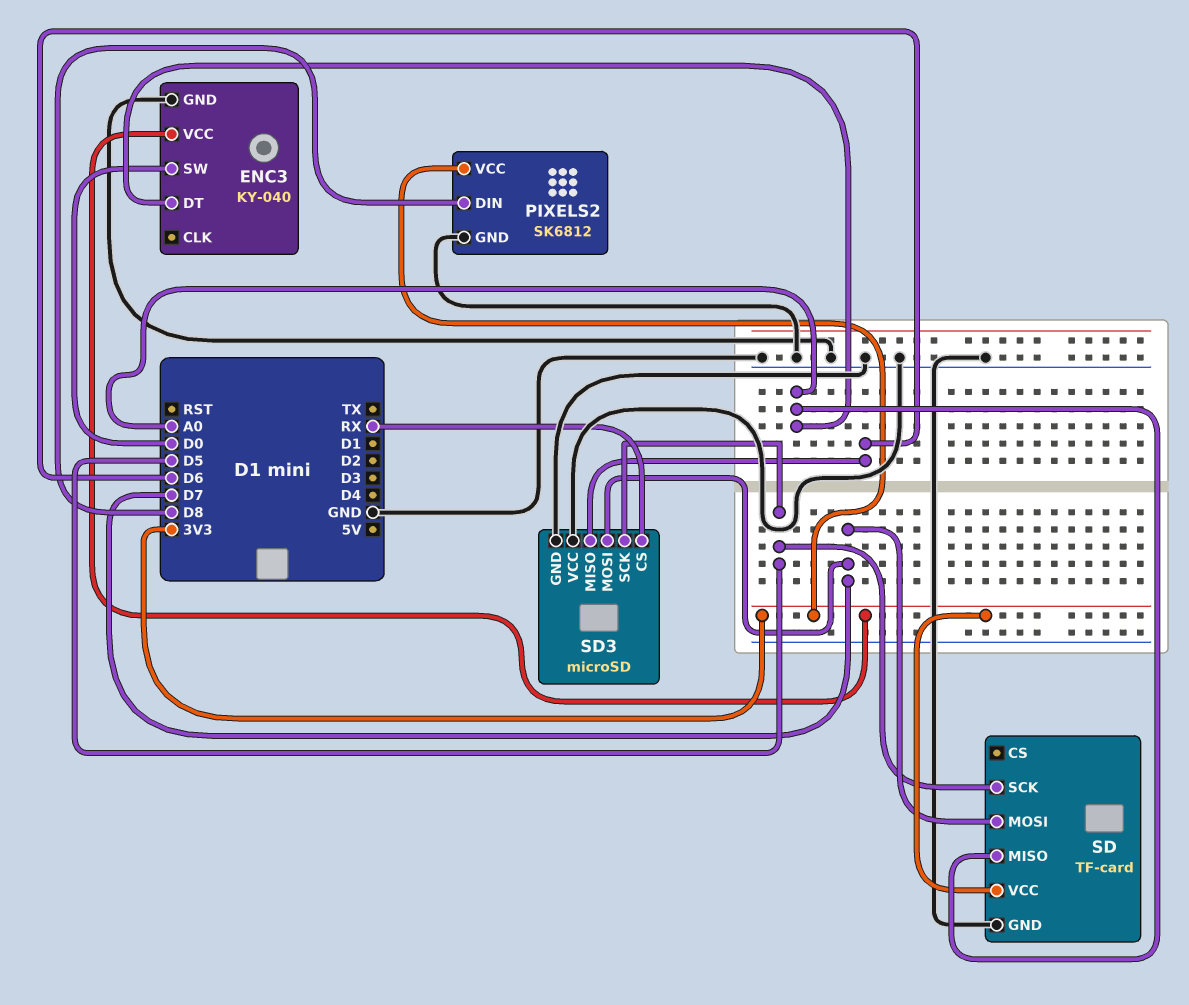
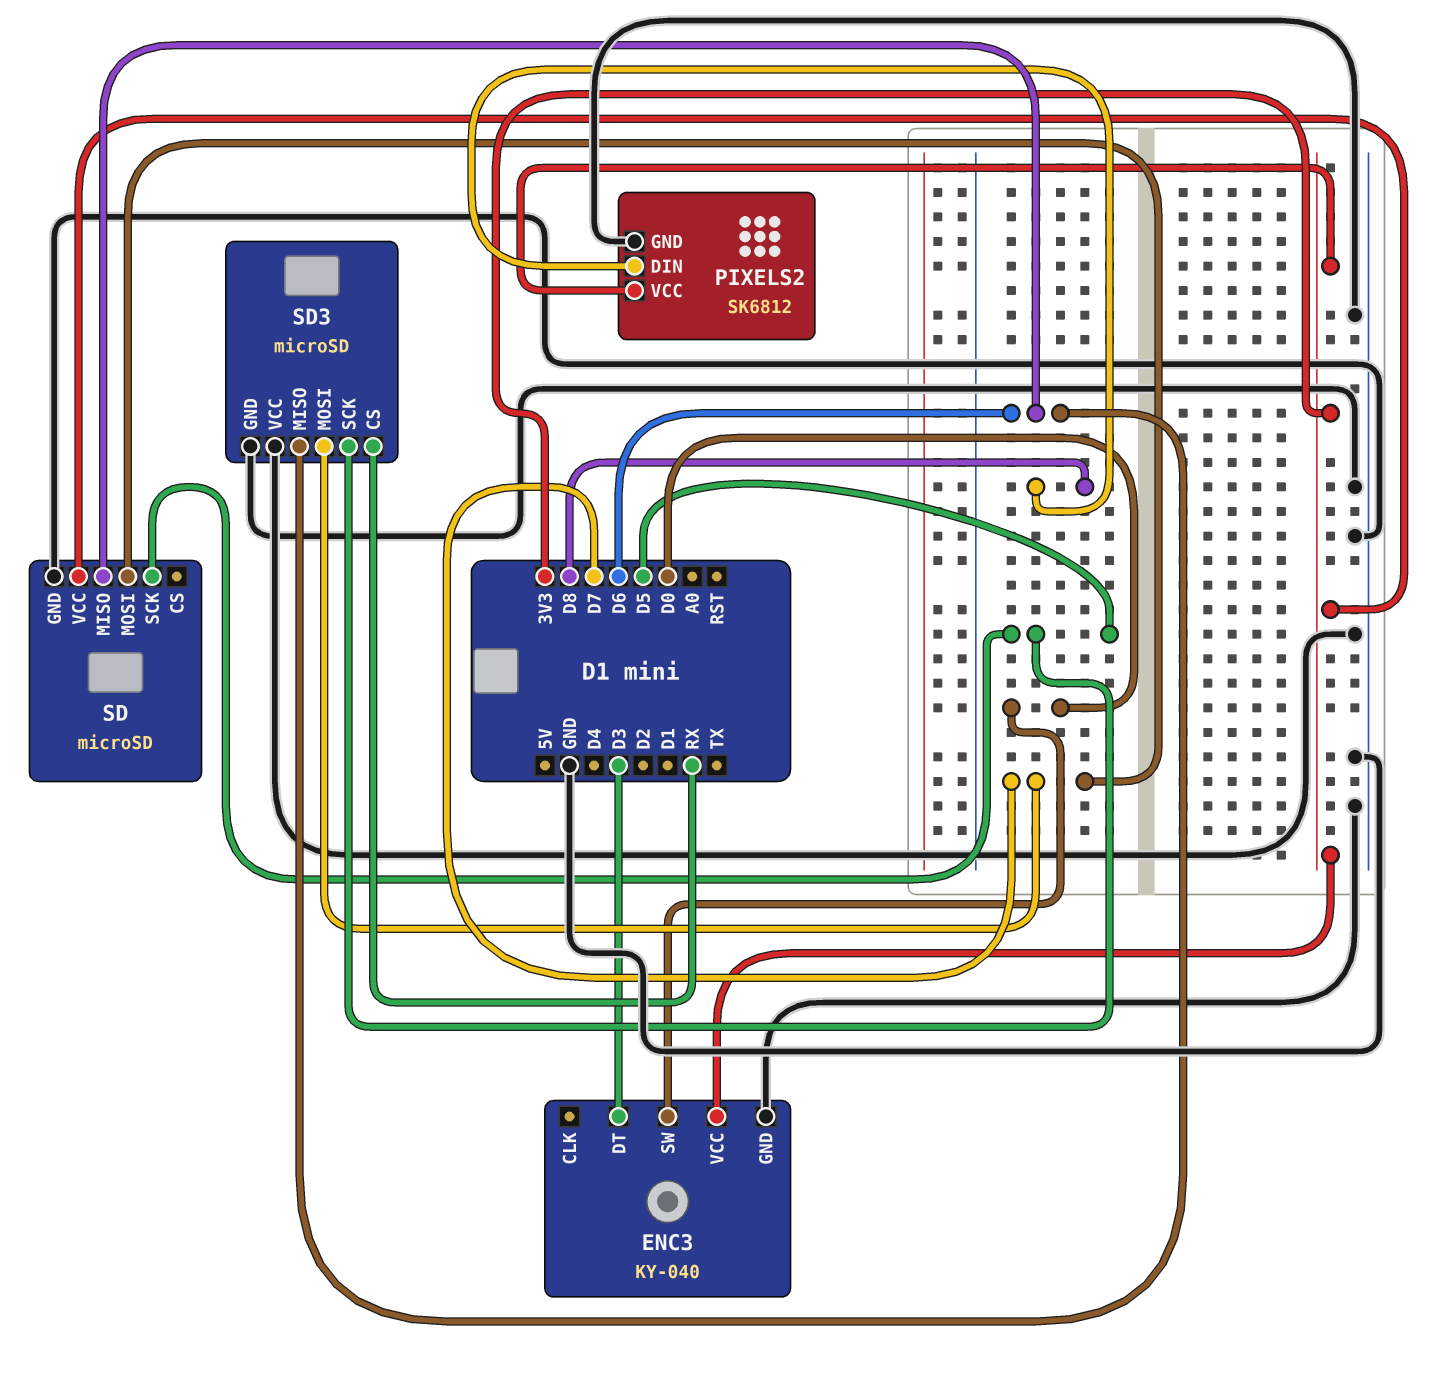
ENC3 pin DT: A0 -> D3
SD: TF-card -> microSD
SD pin MISO: A0 -> D6

